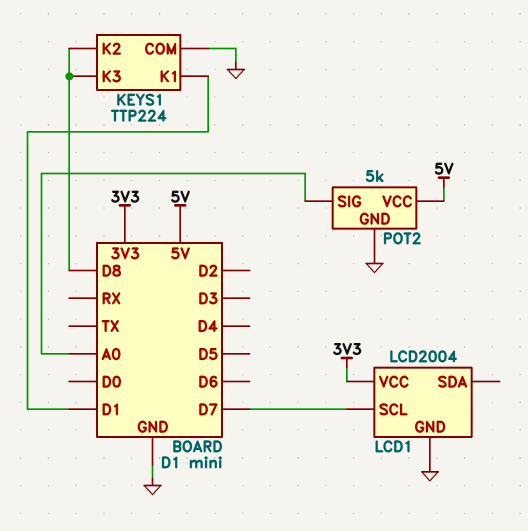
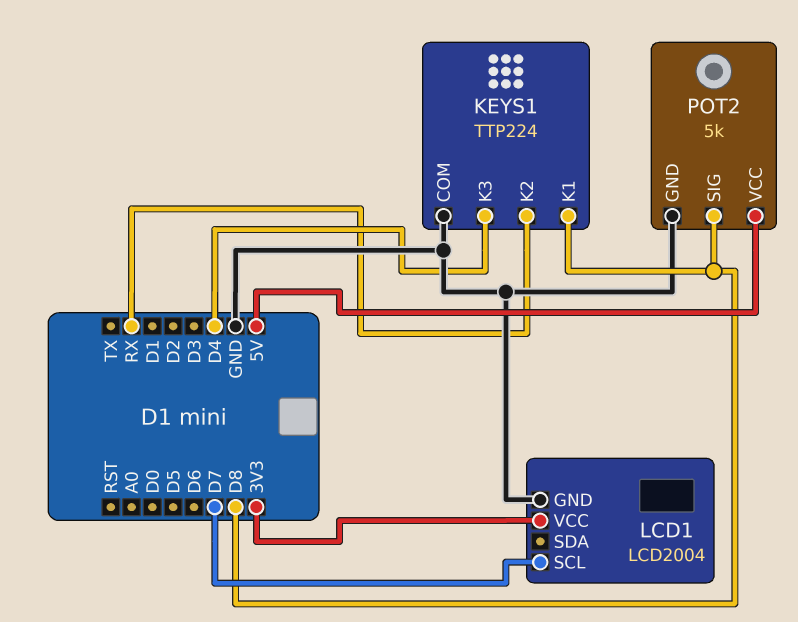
KEYS1 pin K1: D1 -> D8
KEYS1 pin K2: D8 -> RX
KEYS1 pin K3: D8 -> D4
POT2 pin SIG: A0 -> D8

